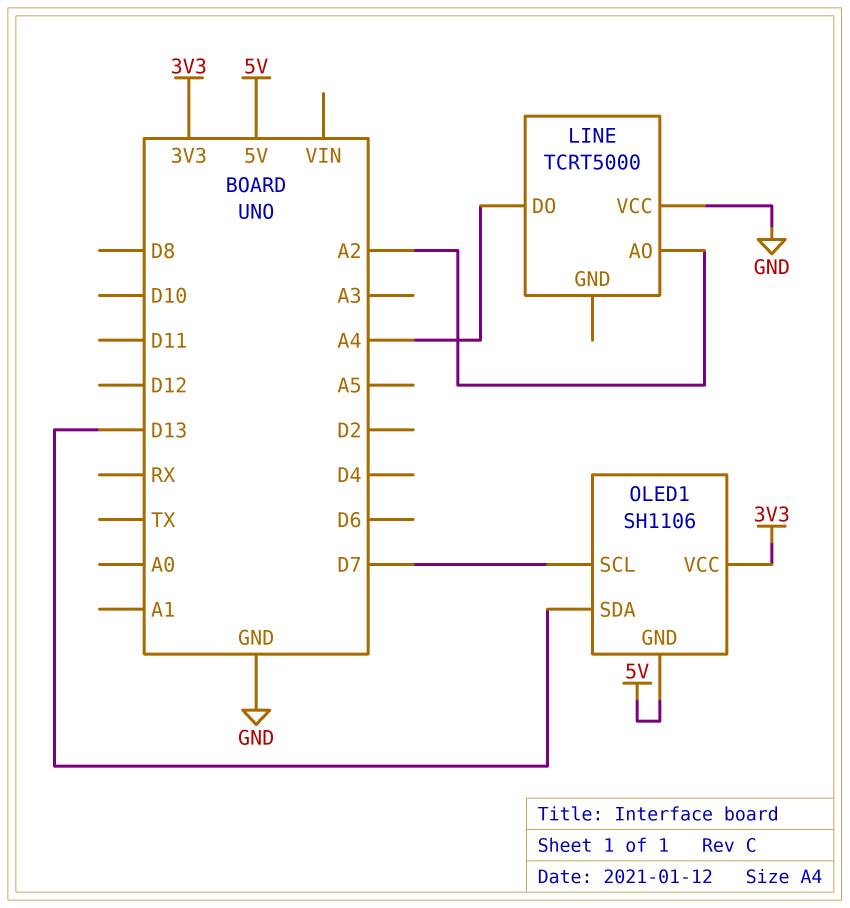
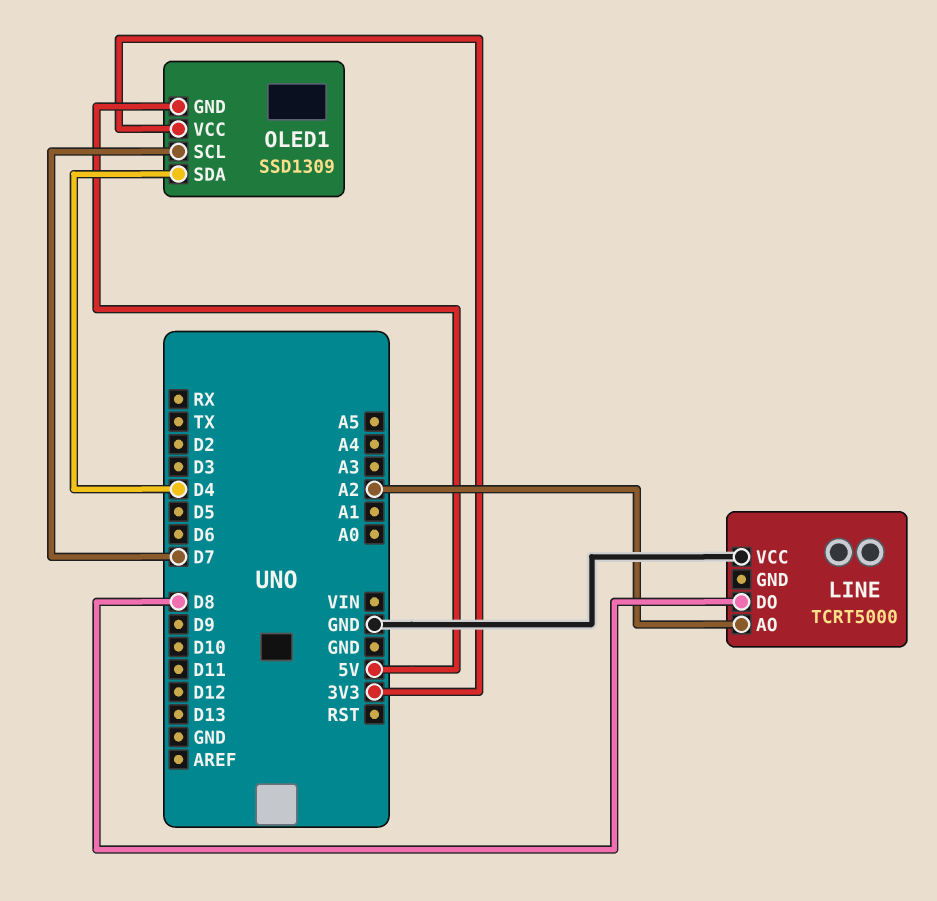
LINE pin DO: A4 -> D8
OLED1: SH1106 -> SSD1309
OLED1 pin SDA: D13 -> D4

